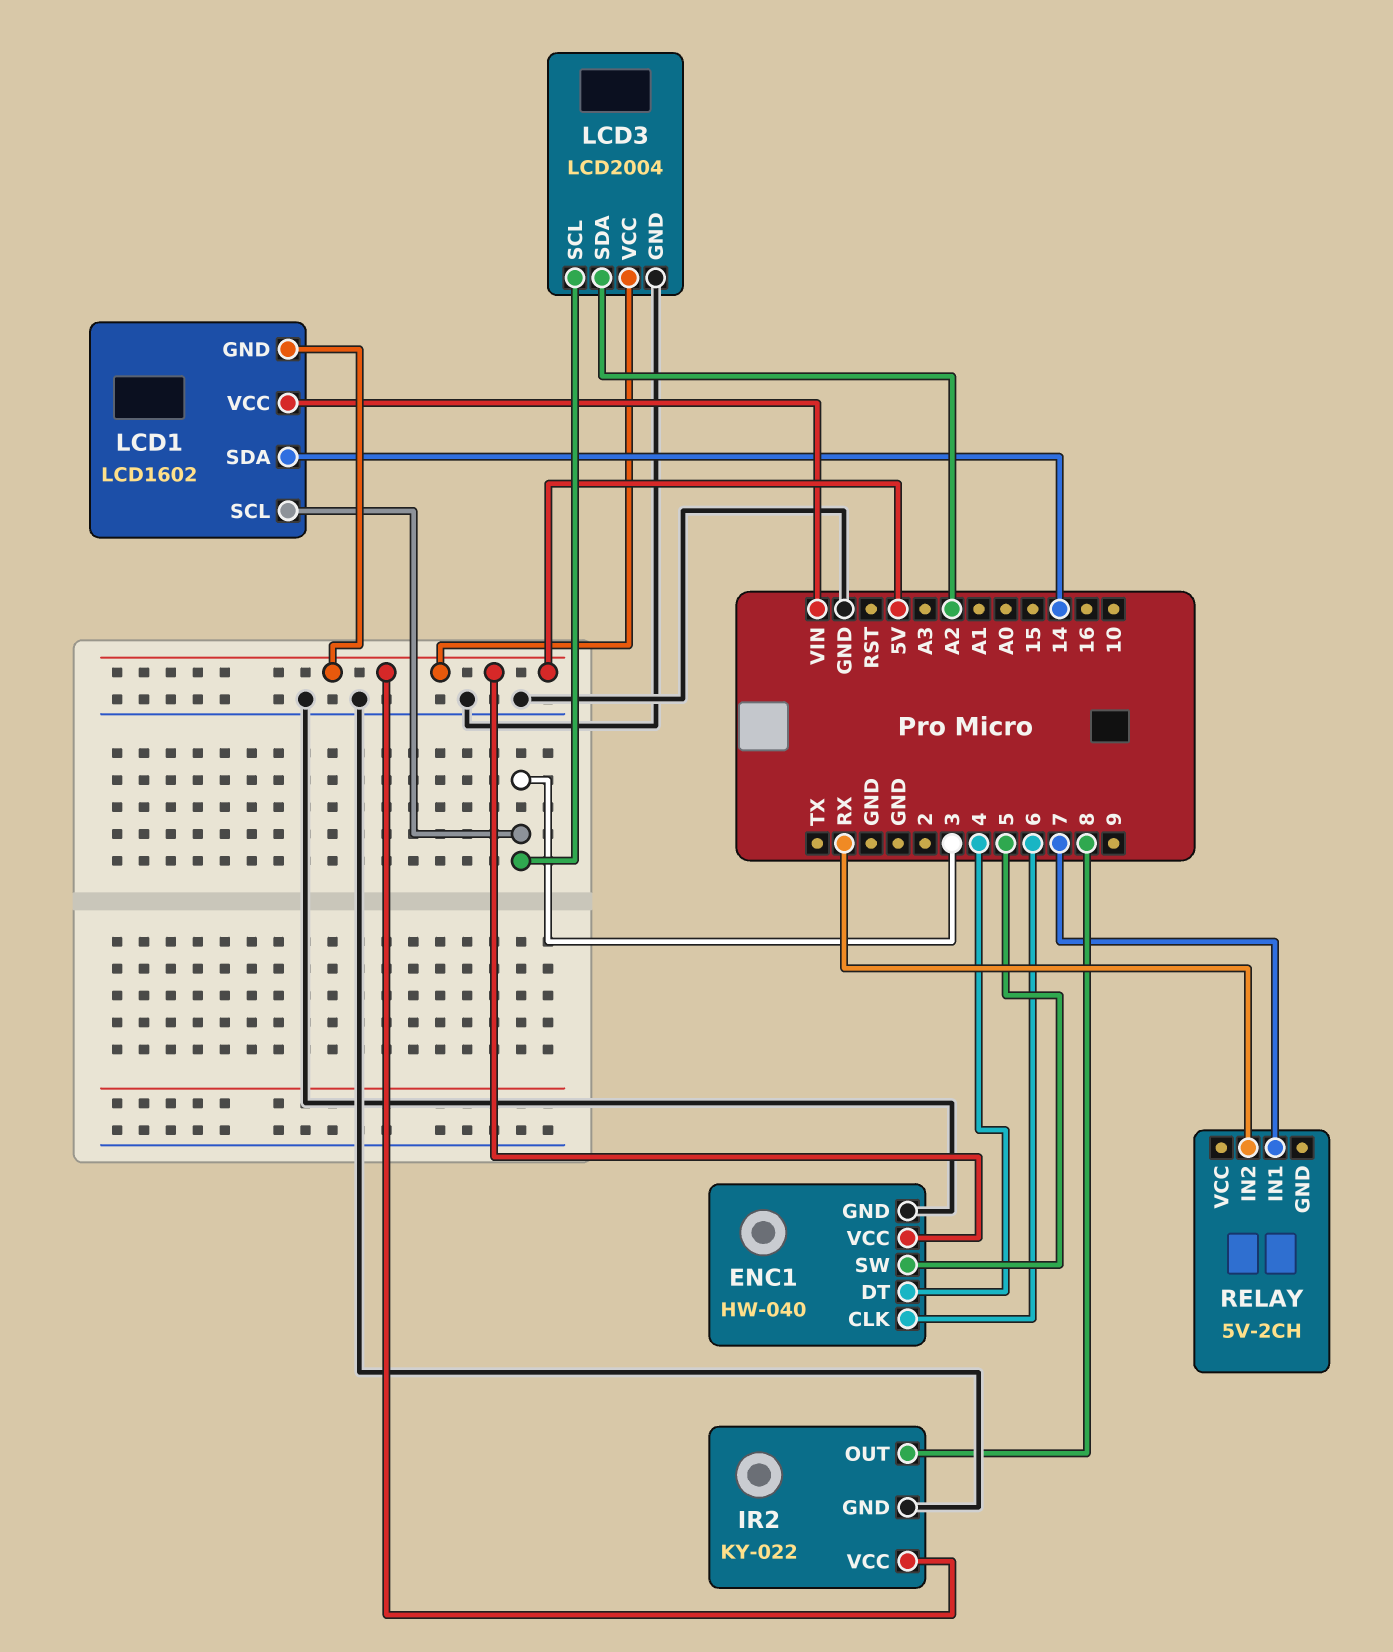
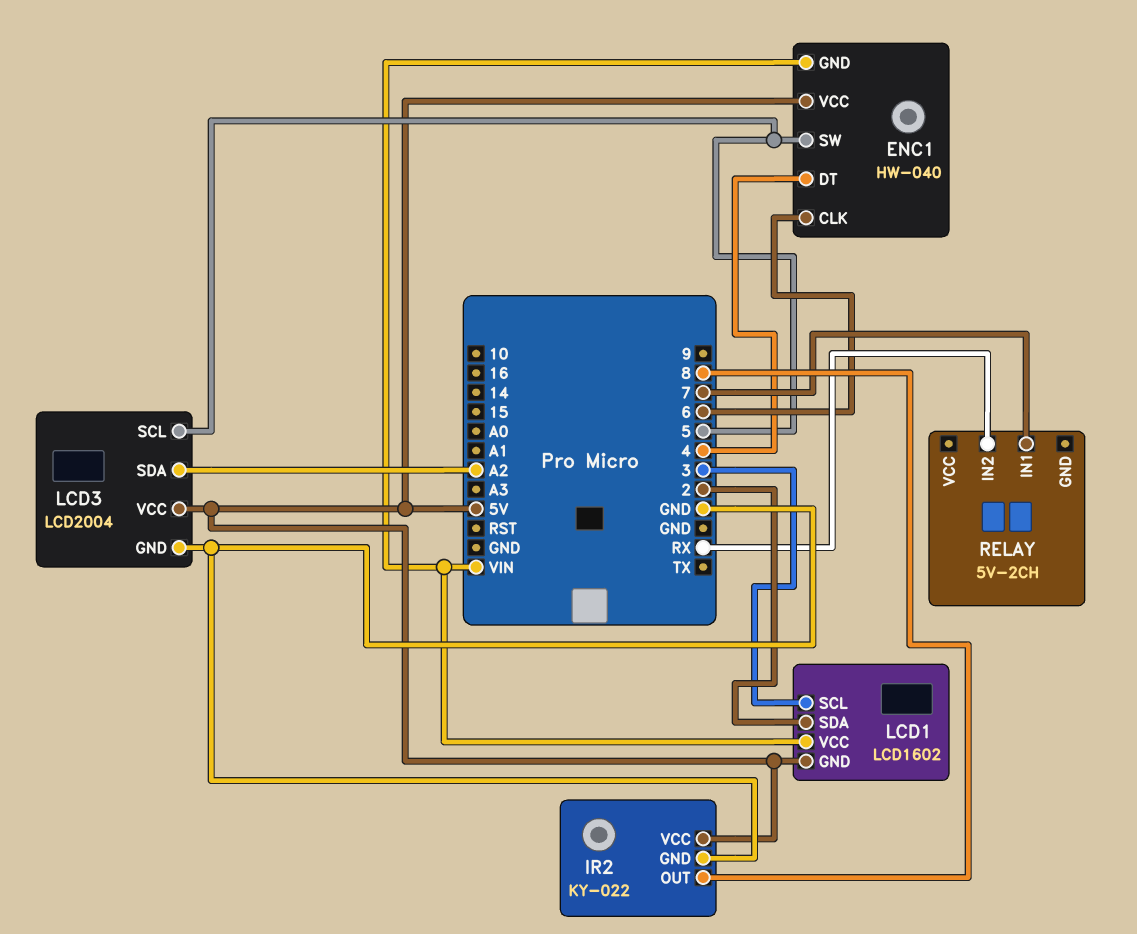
ENC1 pin GND: GND -> VIN
LCD1 pin SDA: 14 -> 2
LCD3 pin SCL: 3 -> 5

